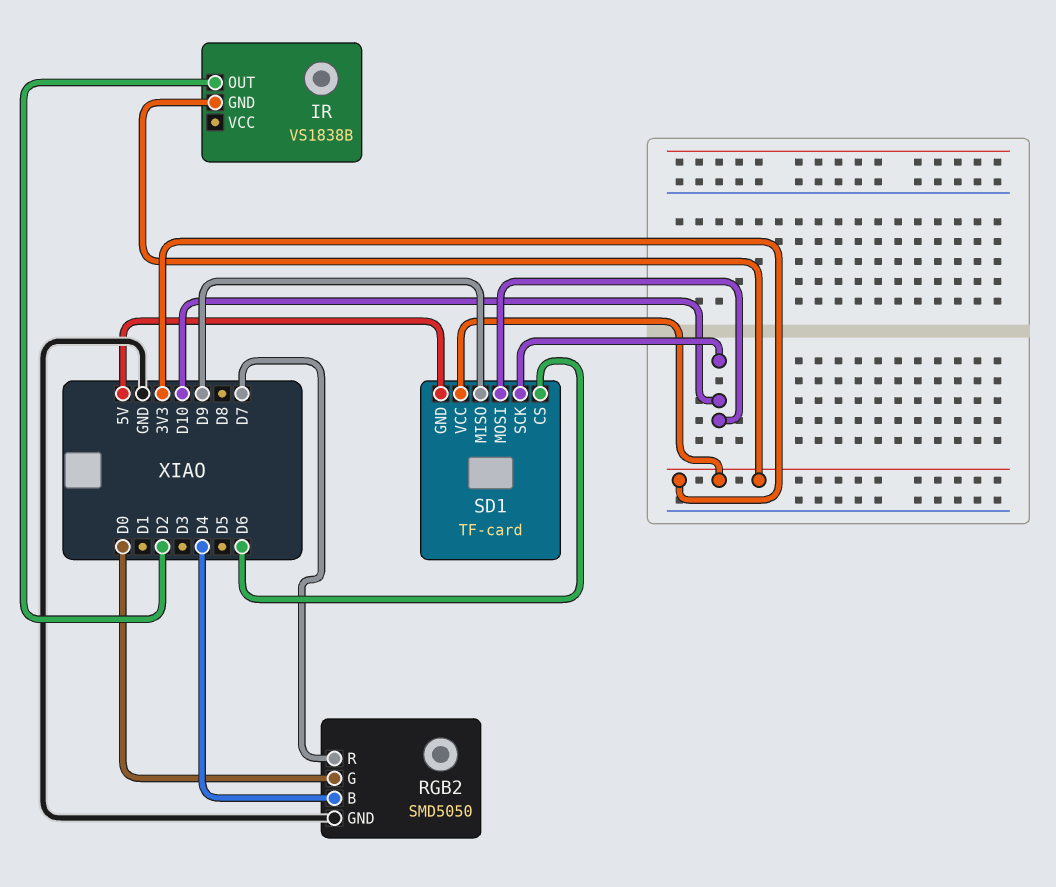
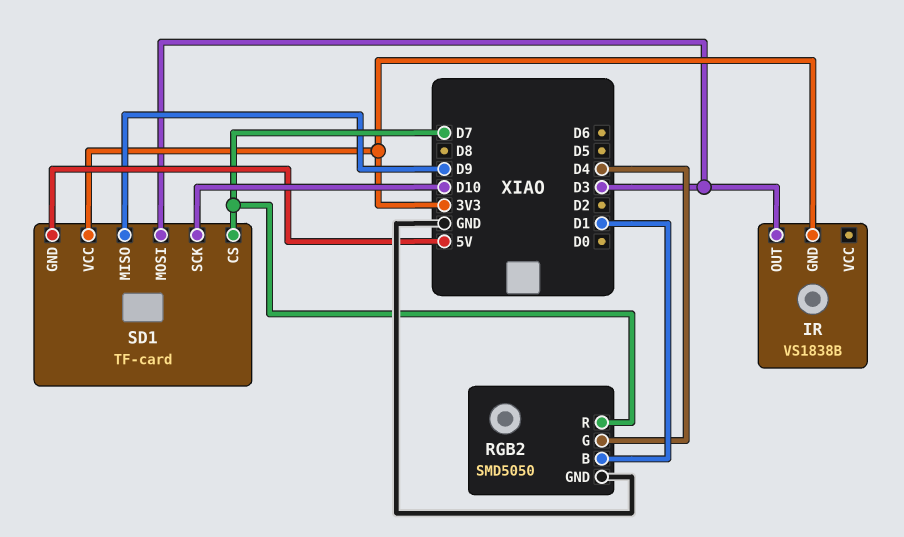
IR pin OUT: D2 -> D3
RGB2 pin B: D4 -> D1
RGB2 pin G: D0 -> D4
SD1 pin CS: D6 -> D7
SD1 pin MOSI: D10 -> D3

